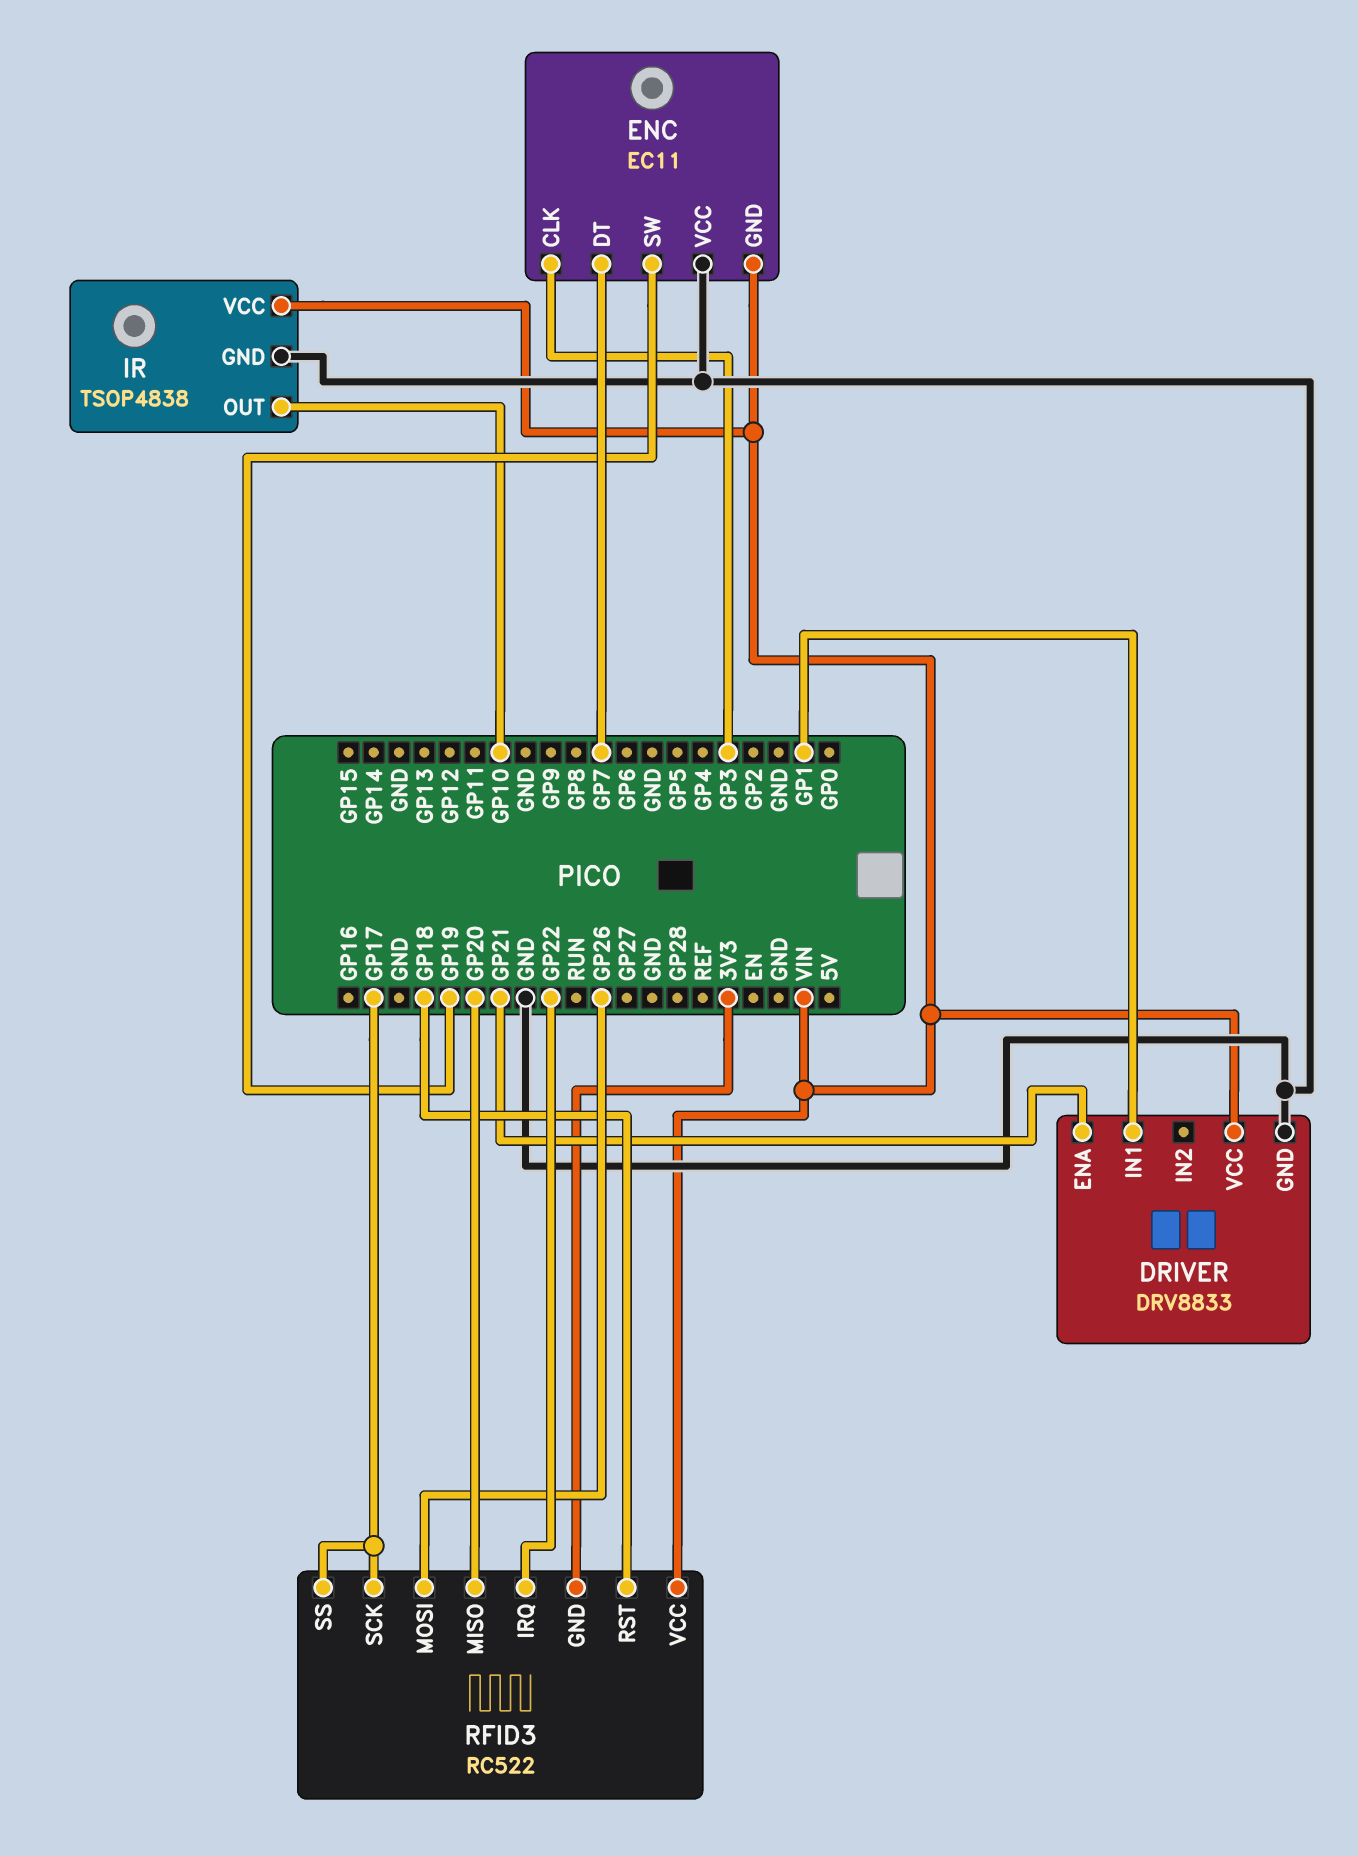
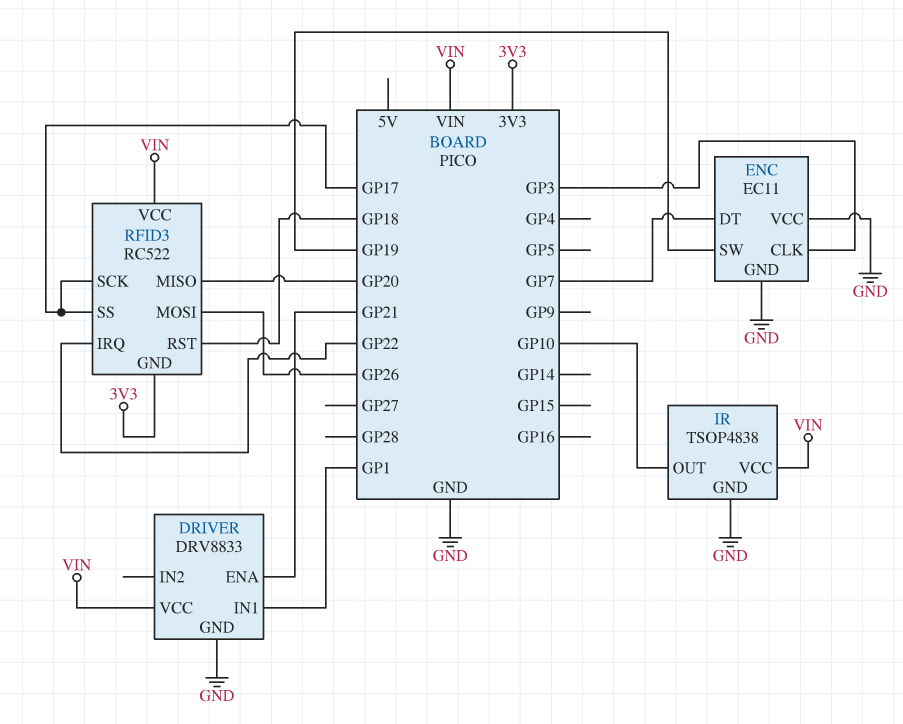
ENC pin GND: VIN -> GND

